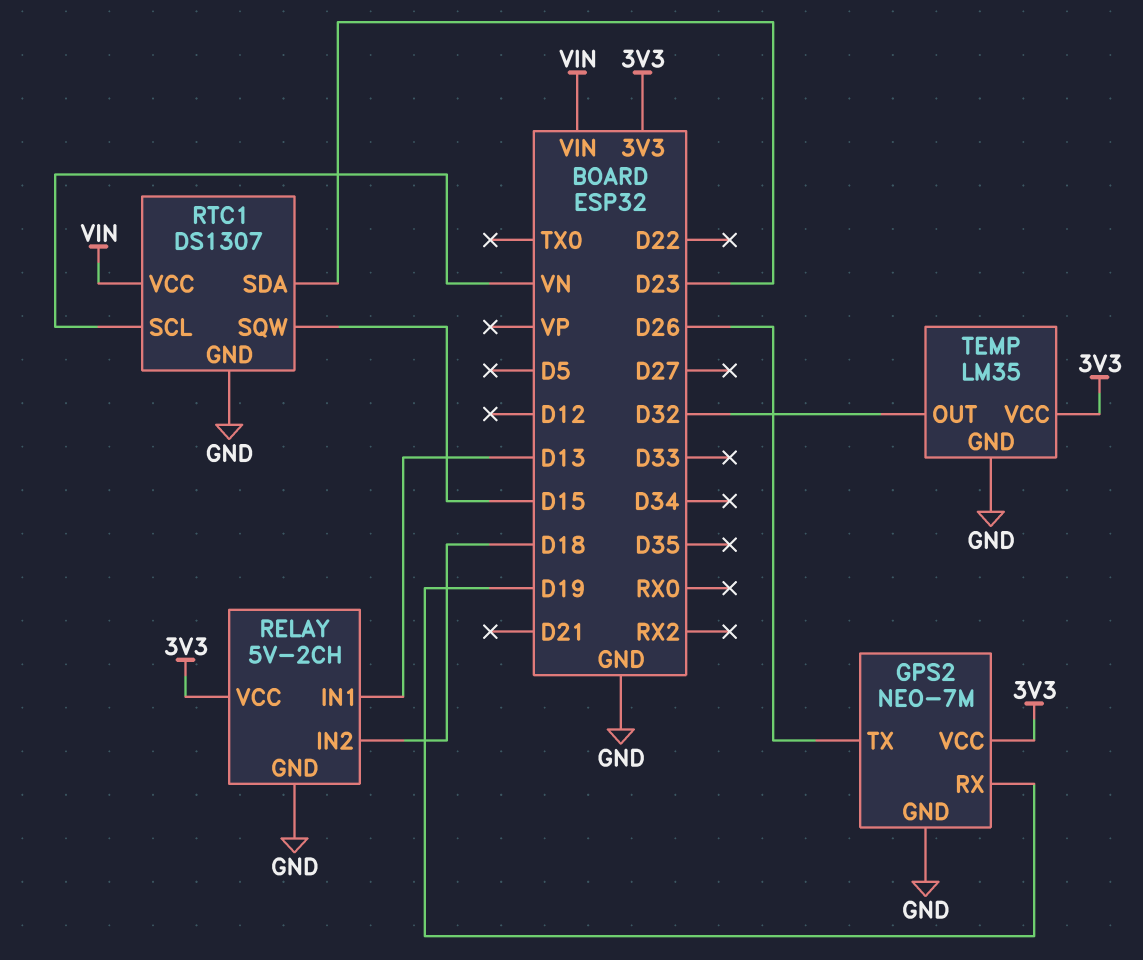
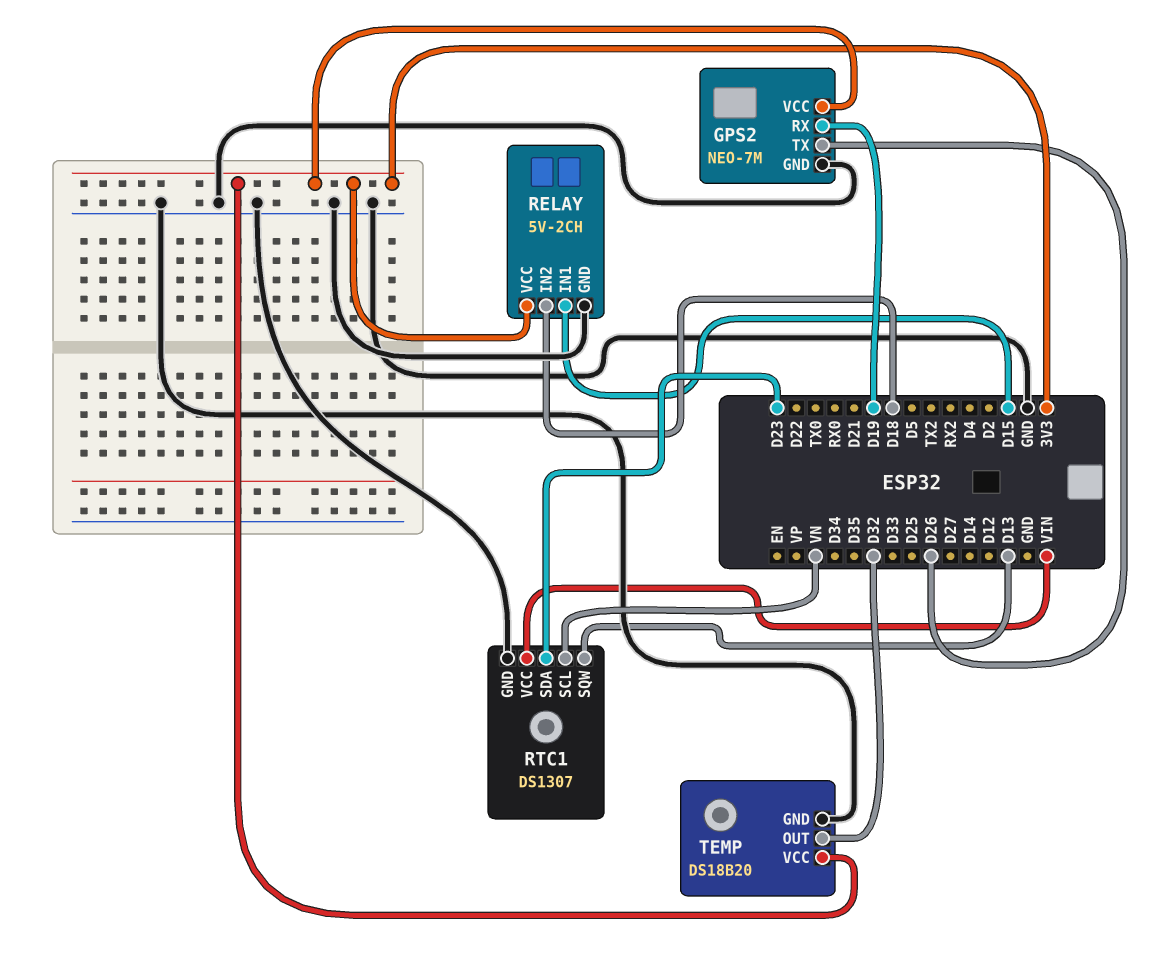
RELAY pin IN1: D13 -> D15
RTC1 pin SQW: D15 -> D13
TEMP: LM35 -> DS18B20

